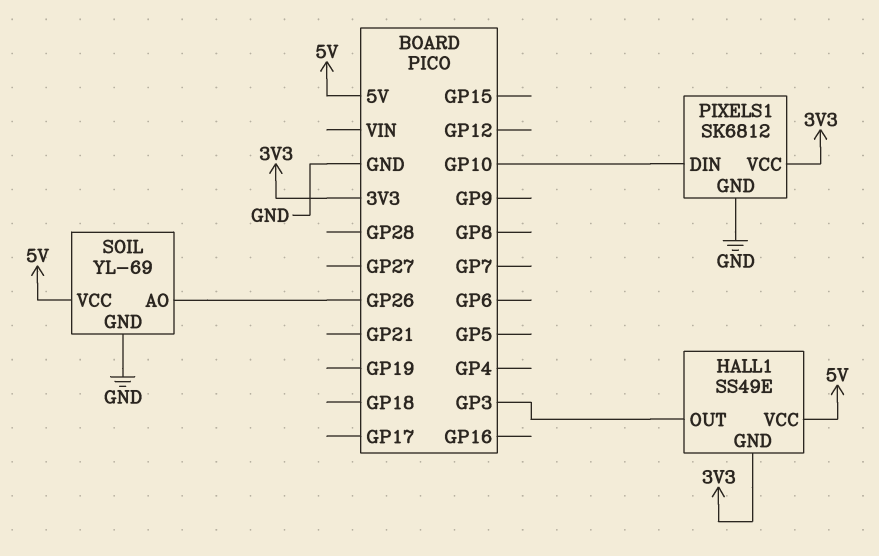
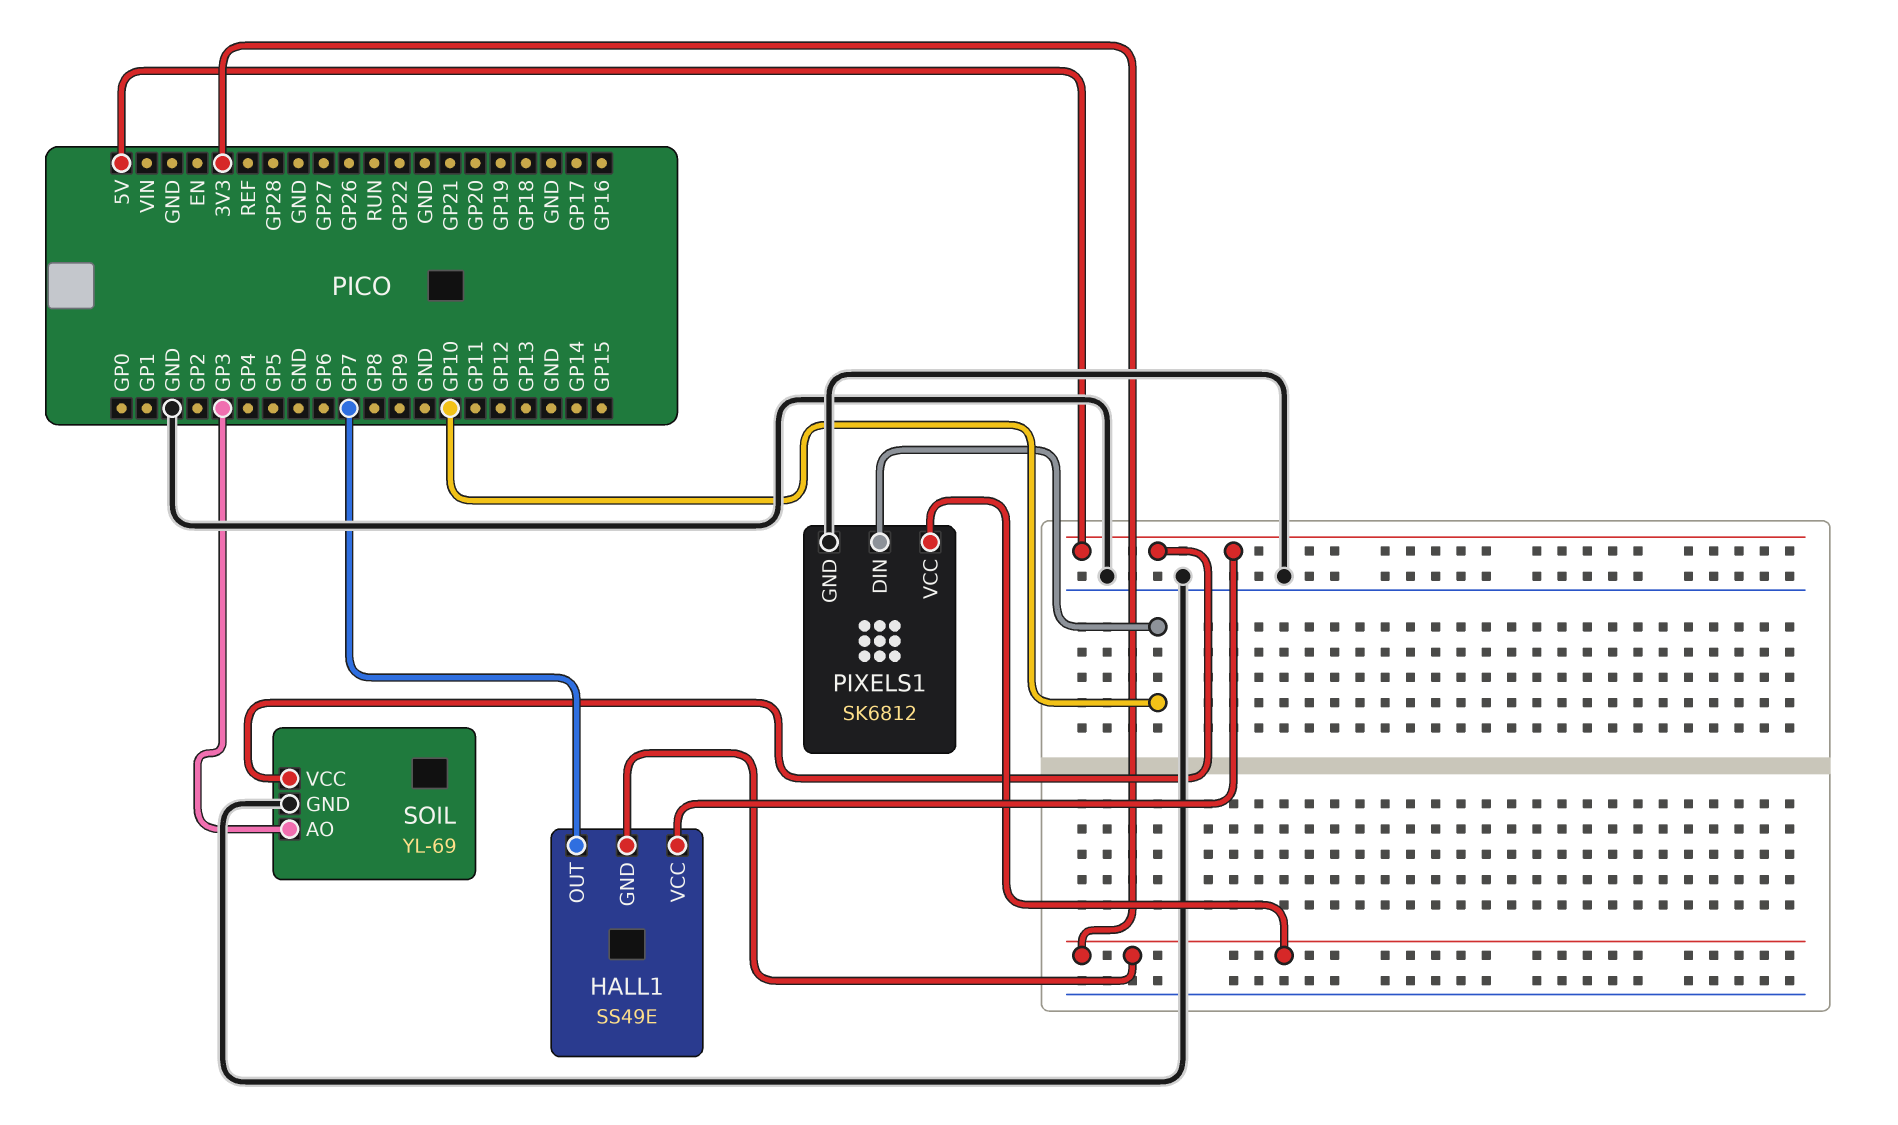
HALL1 pin OUT: GP3 -> GP7
SOIL pin AO: GP26 -> GP3

